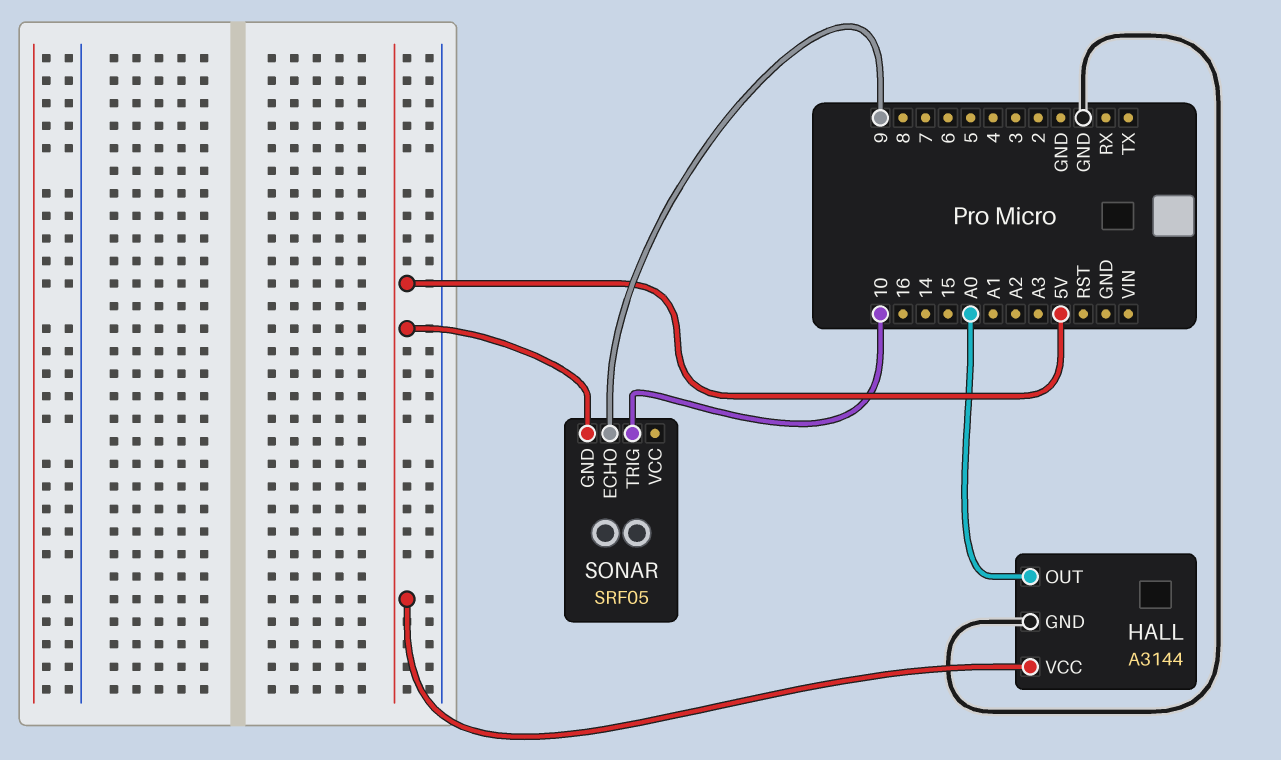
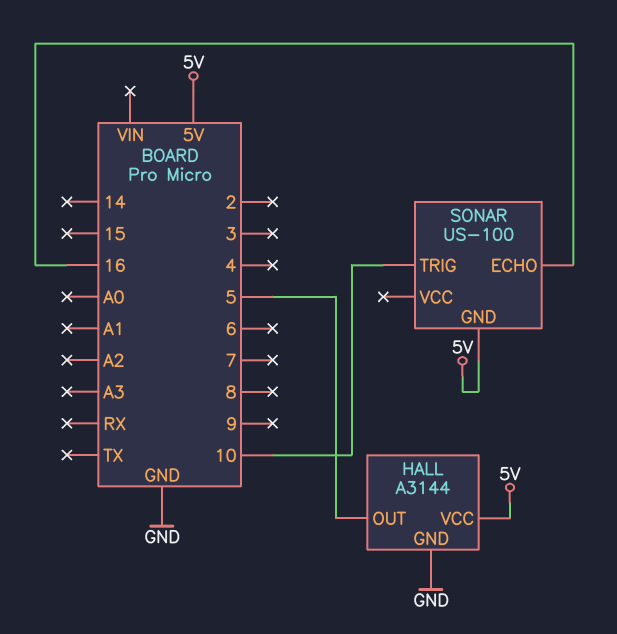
HALL pin OUT: A0 -> 5
SONAR: SRF05 -> US-100
SONAR pin ECHO: 9 -> 16

